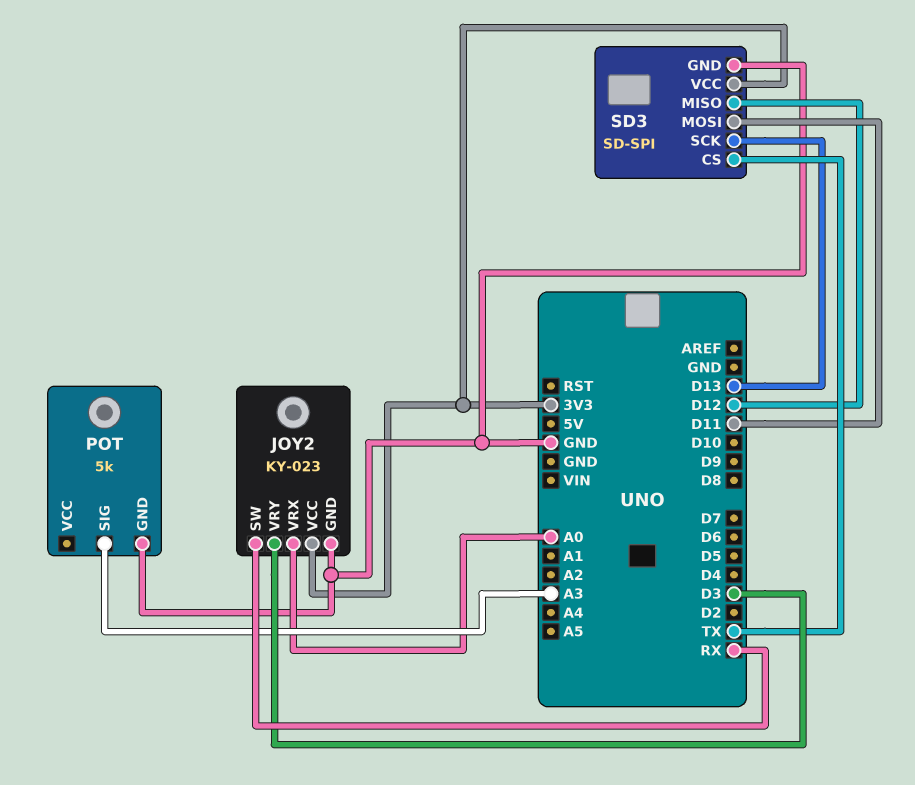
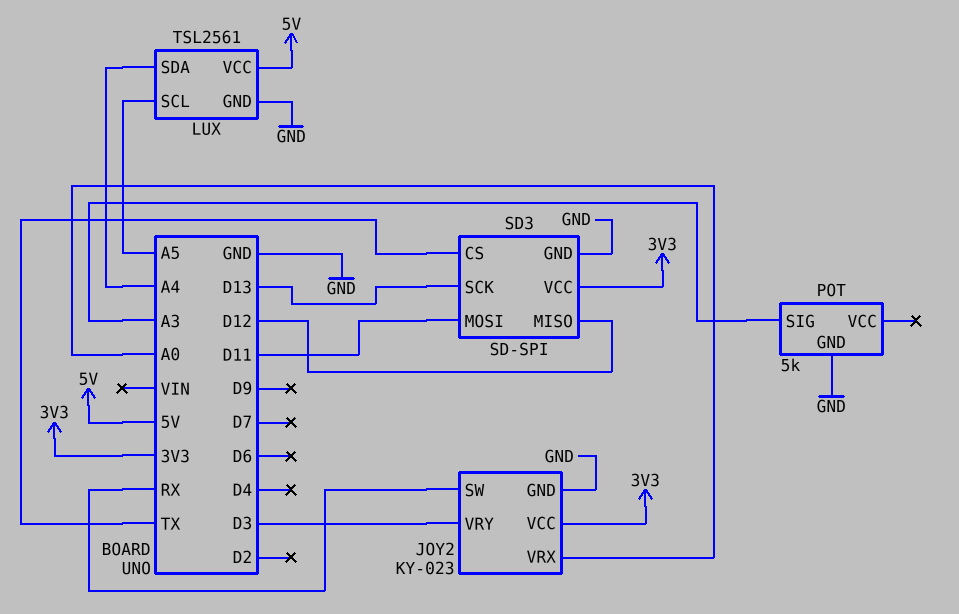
LUX: none -> TSL2561
LUX pin GND: none -> GND
LUX pin SCL: none -> A5
LUX pin SDA: none -> A4
LUX pin VCC: none -> 5V

